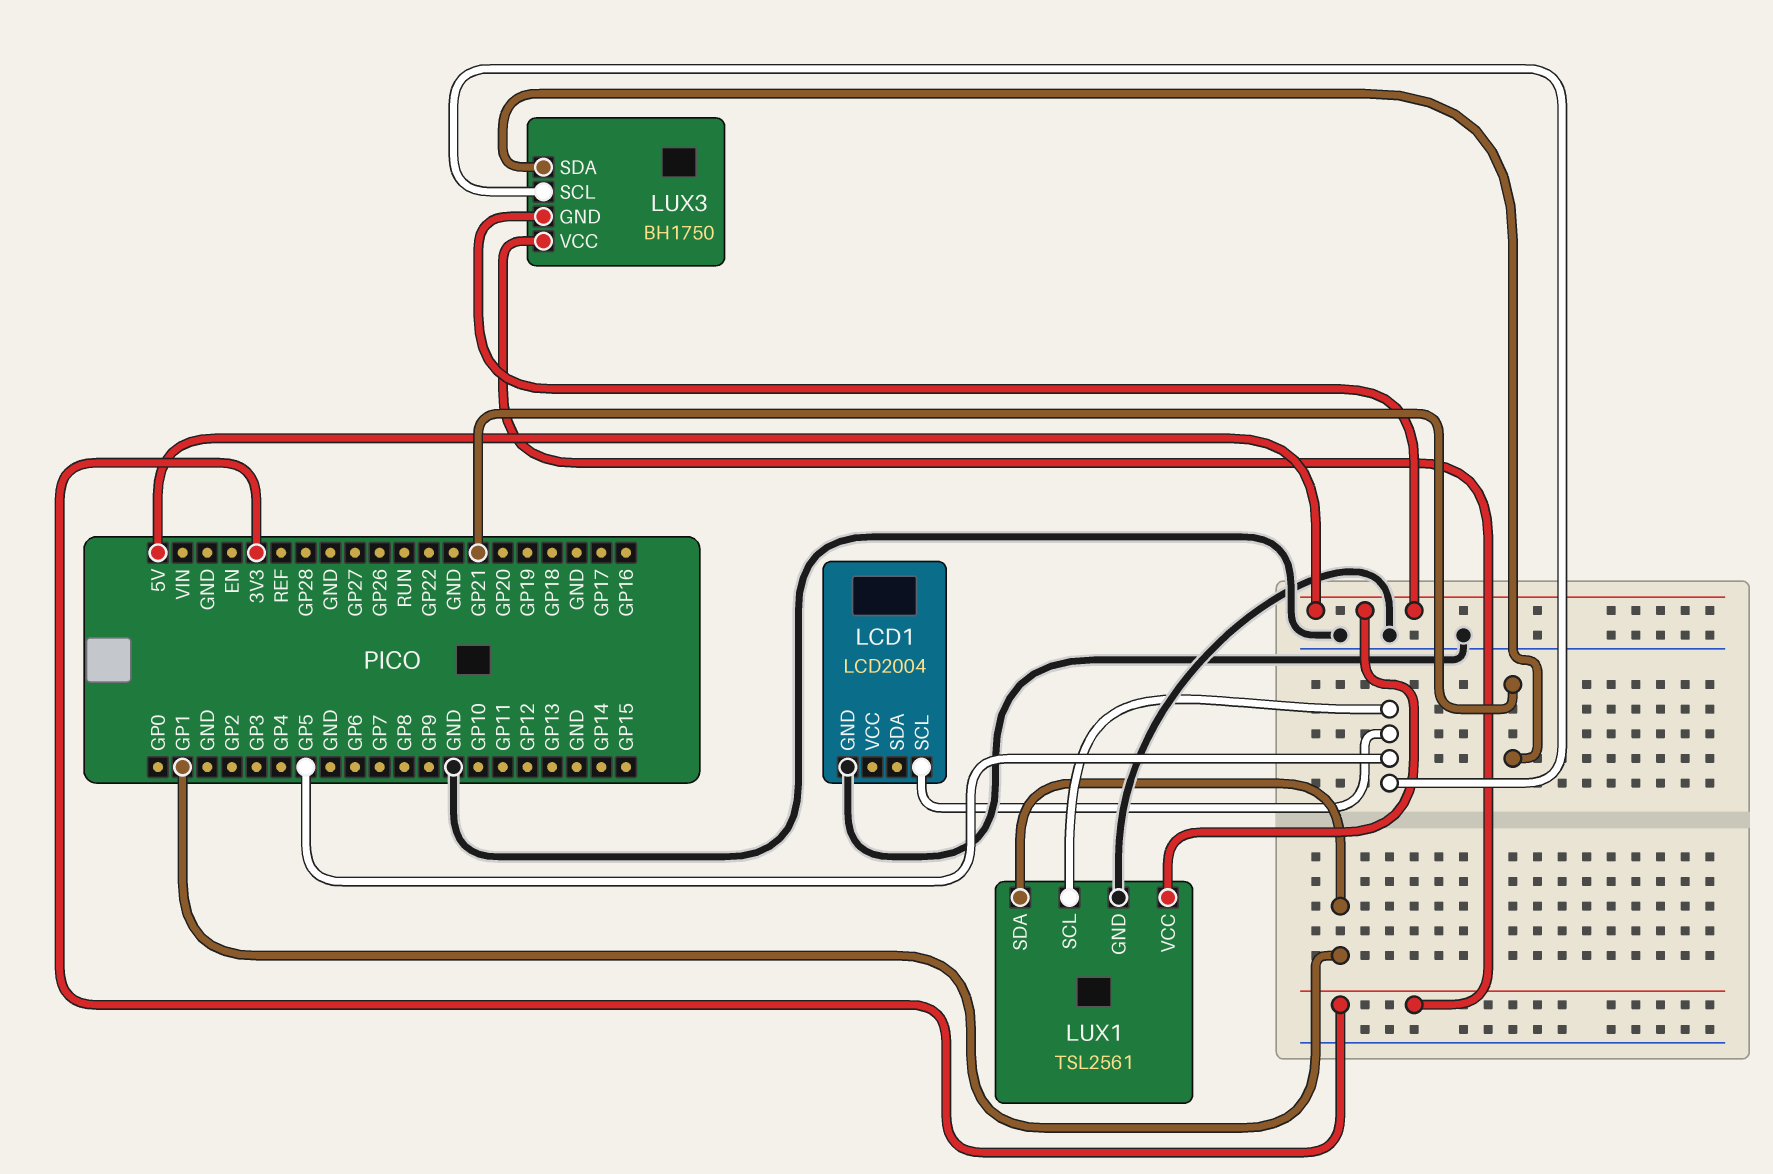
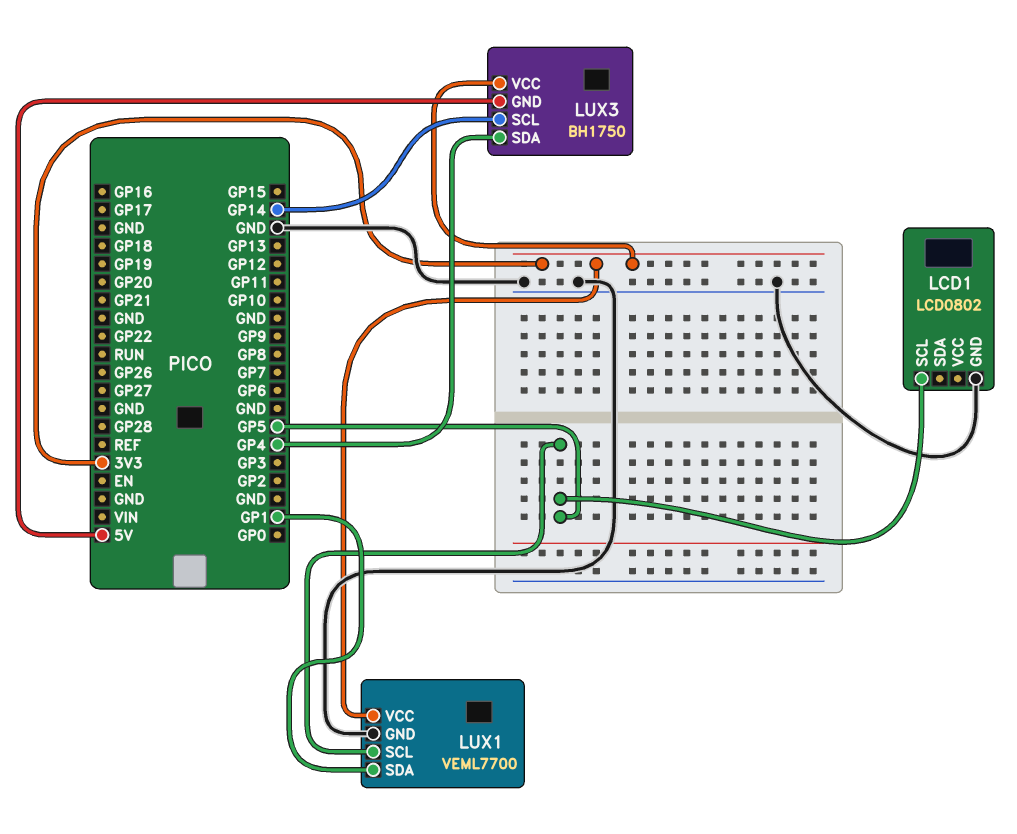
LCD1: LCD2004 -> LCD0802
LUX1: TSL2561 -> VEML7700
LUX1 pin VCC: 5V -> 3V3
LUX3 pin SCL: GP5 -> GP14
LUX3 pin SDA: GP21 -> GP4

